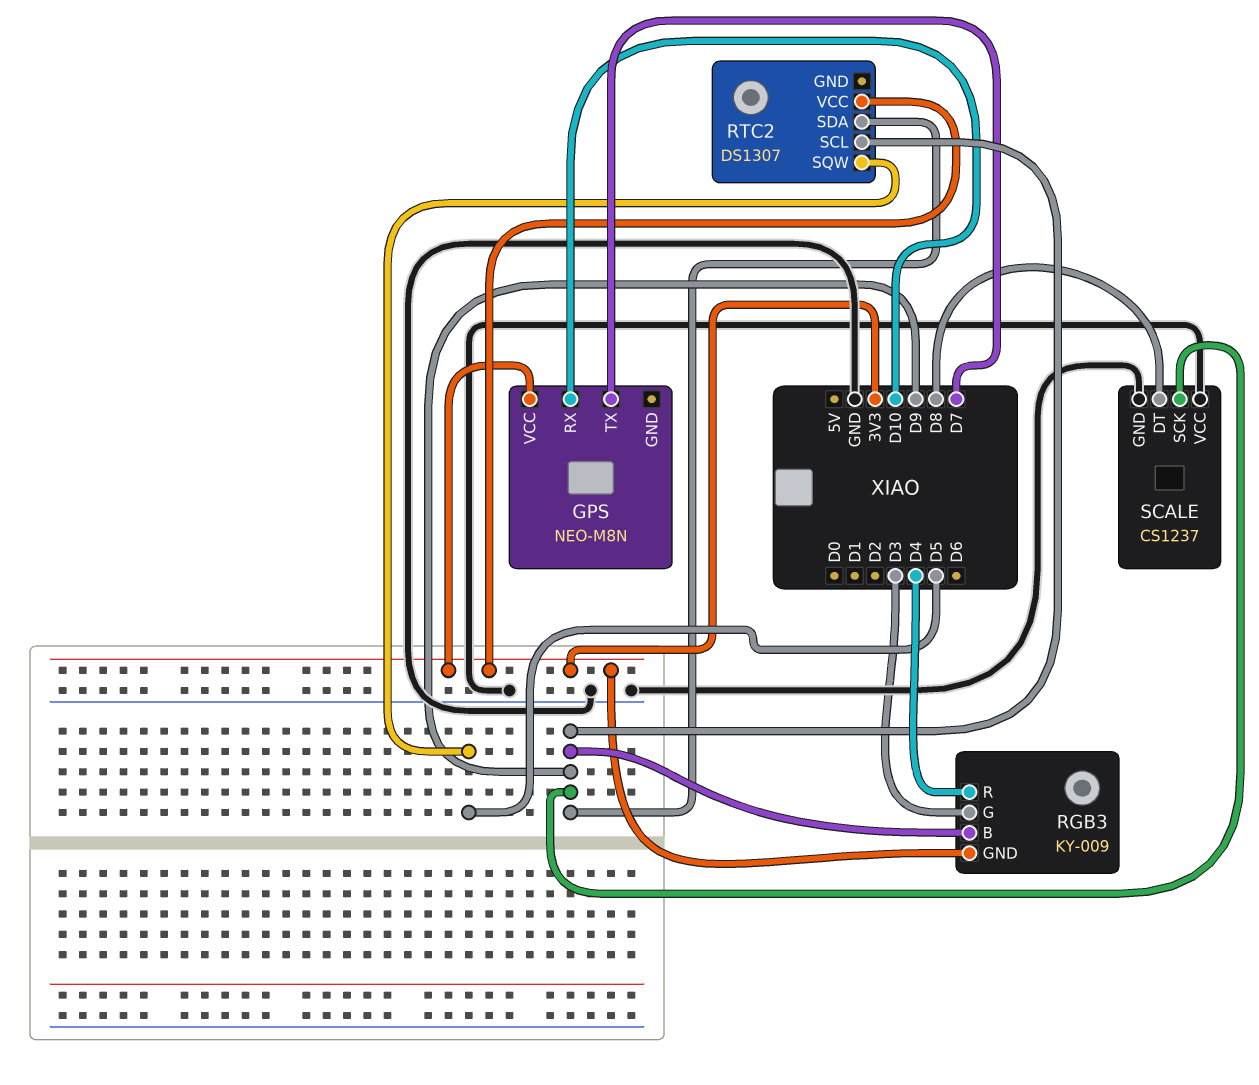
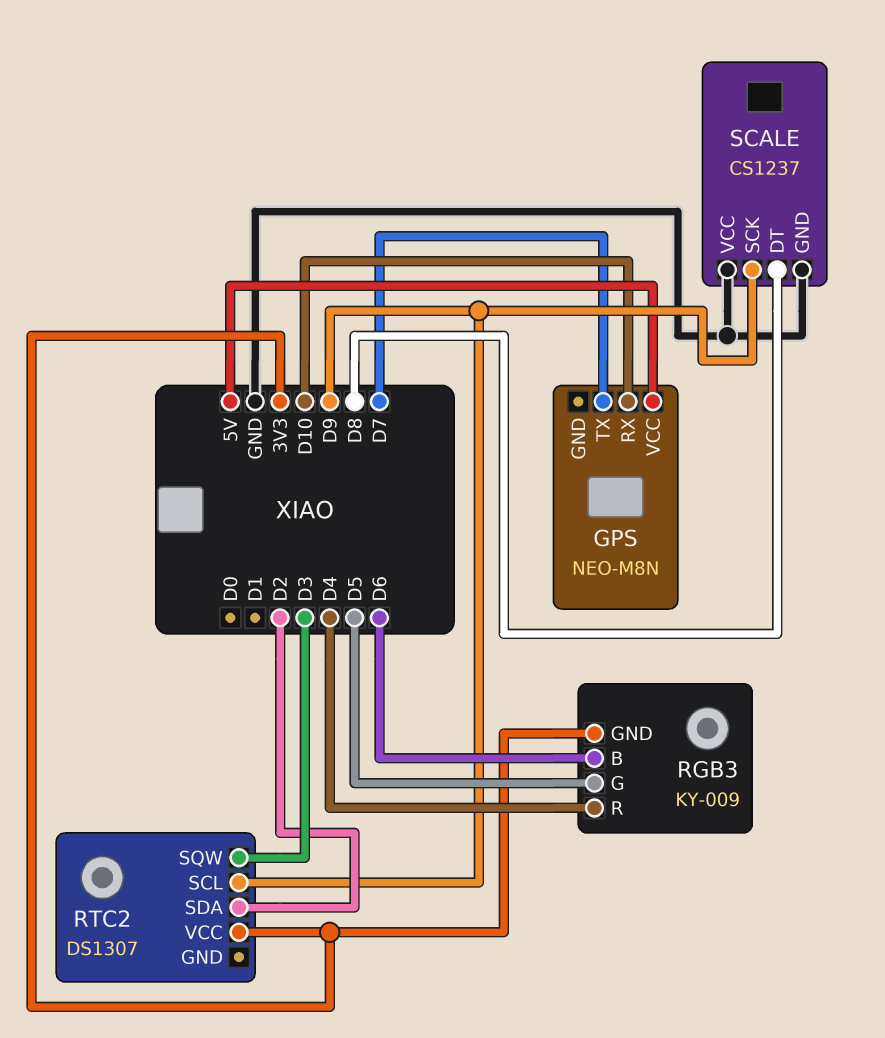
GPS pin VCC: 3V3 -> 5V
RGB3 pin B: D9 -> D6
RGB3 pin G: D3 -> D5
RTC2 pin SDA: D9 -> D2
RTC2 pin SQW: D5 -> D3

